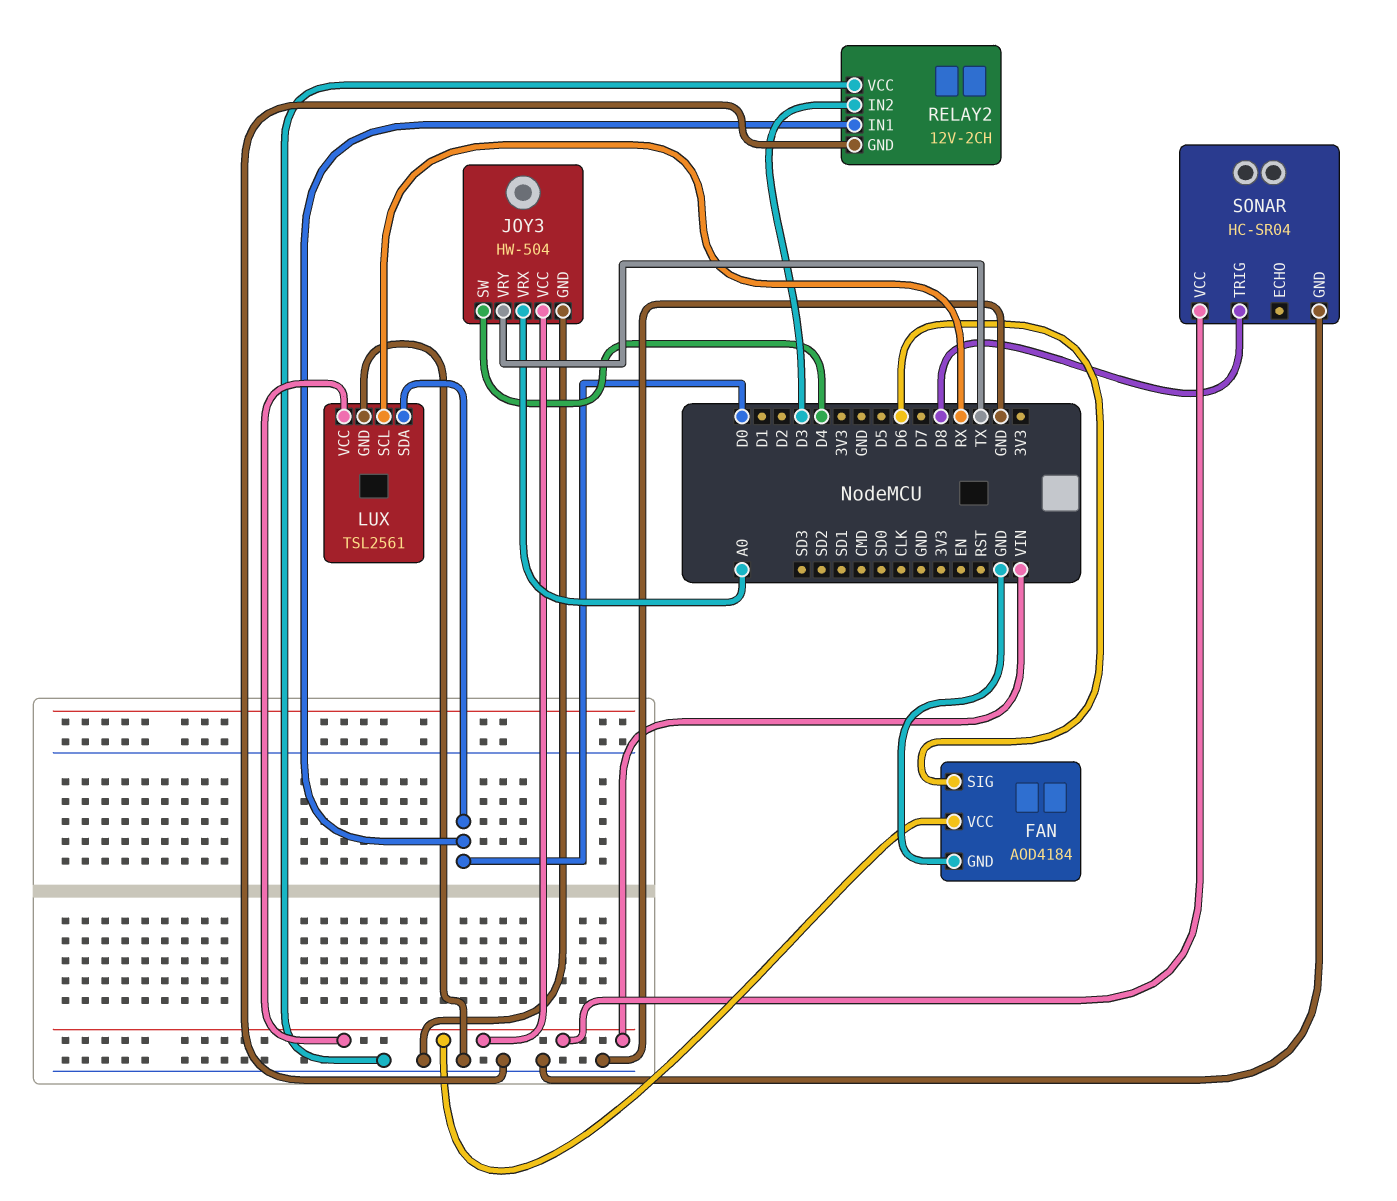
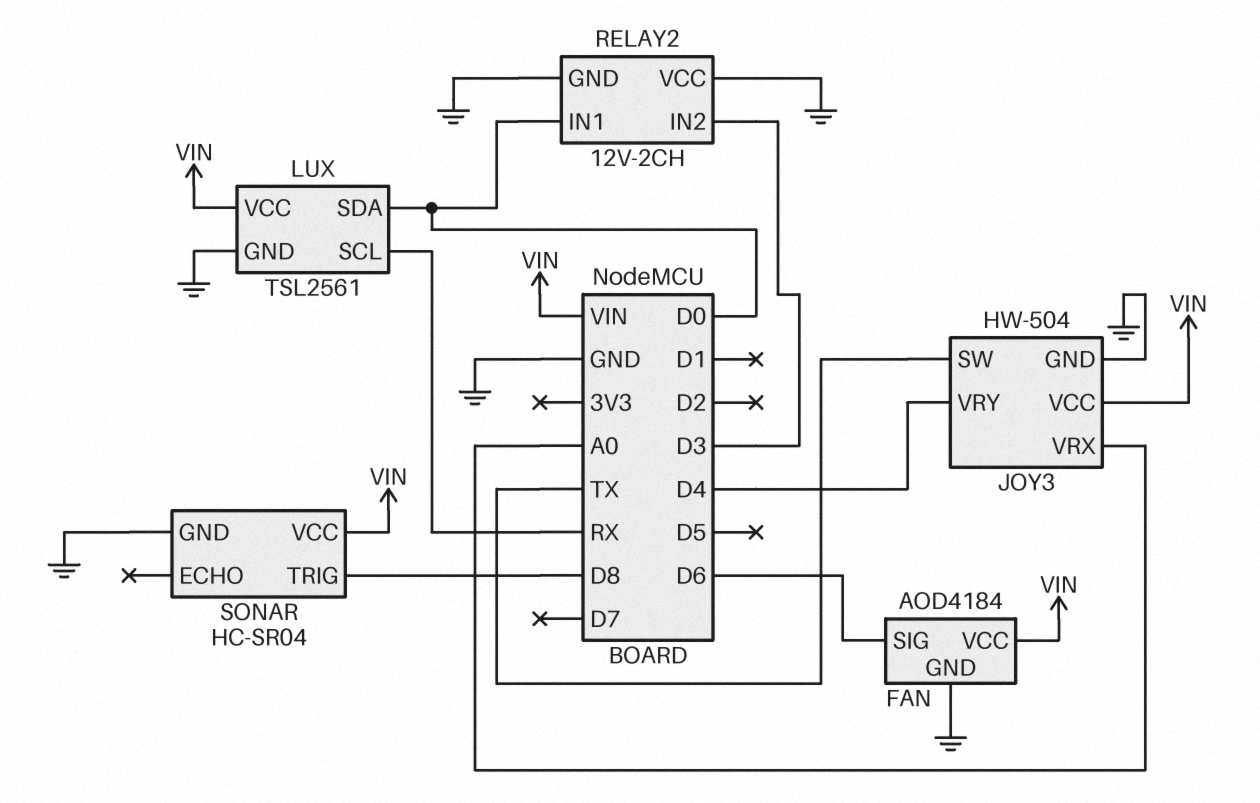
JOY3 pin SW: D4 -> TX
JOY3 pin VRY: TX -> D4

